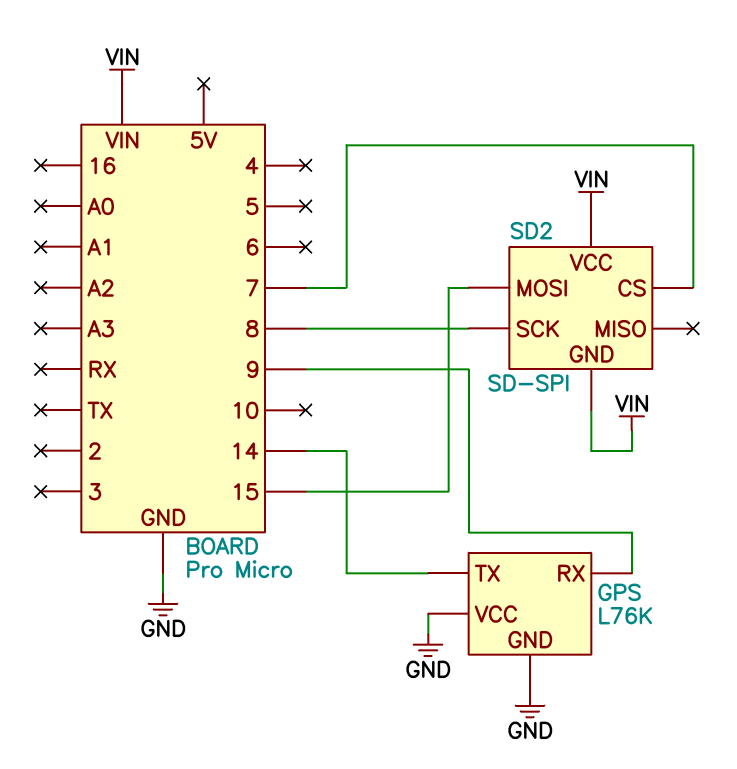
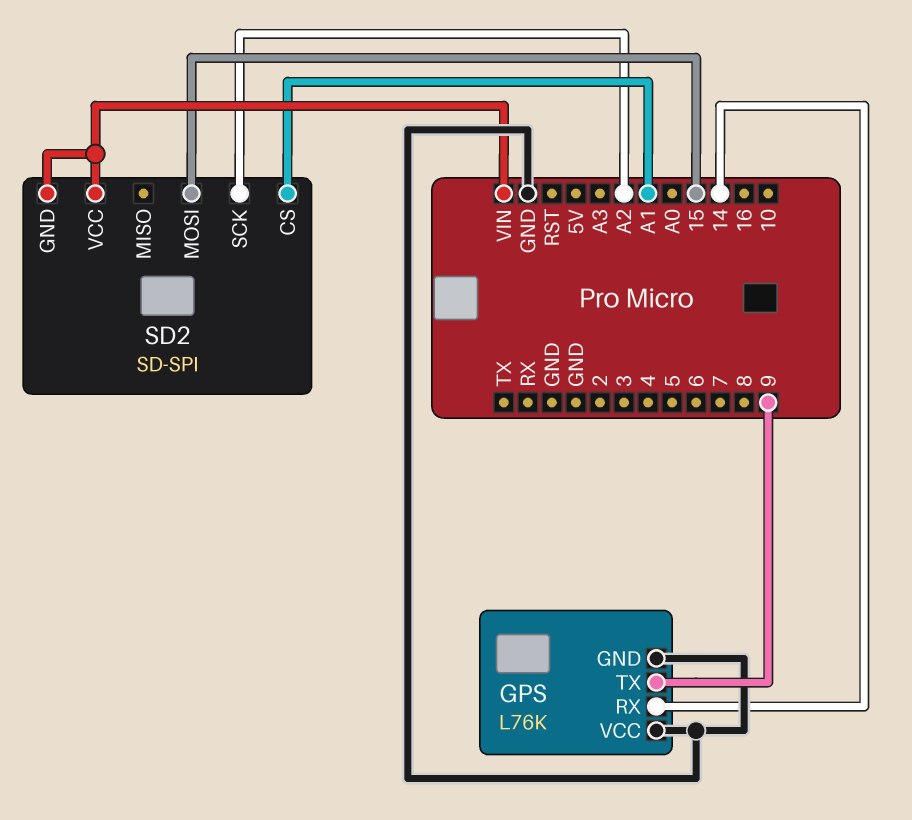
GPS pin RX: 9 -> 14
GPS pin TX: 14 -> 9
SD2 pin CS: 7 -> A1
SD2 pin SCK: 8 -> A2

